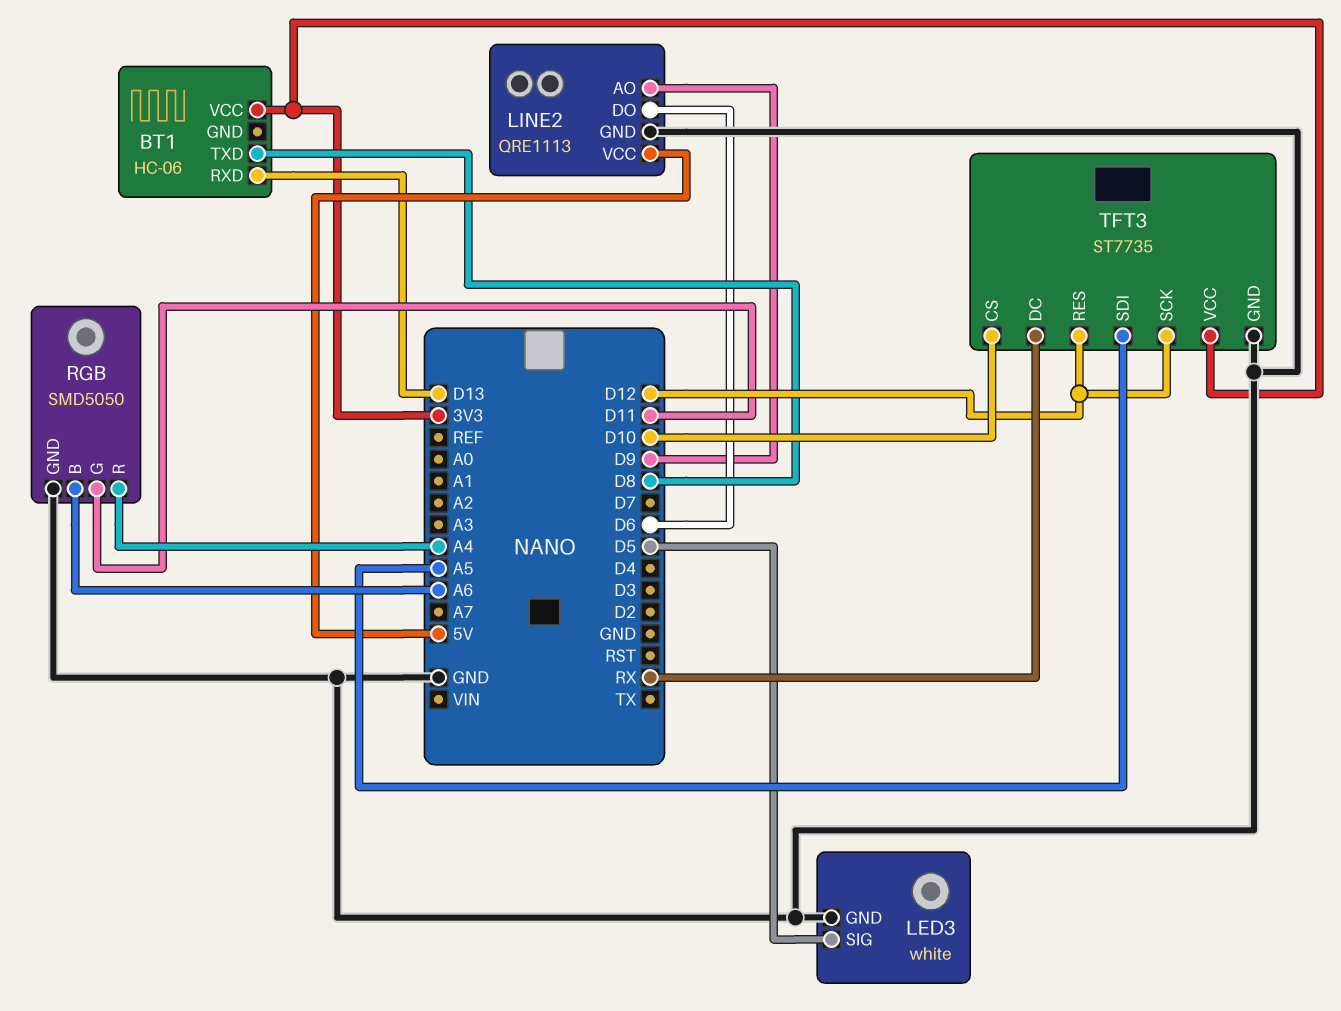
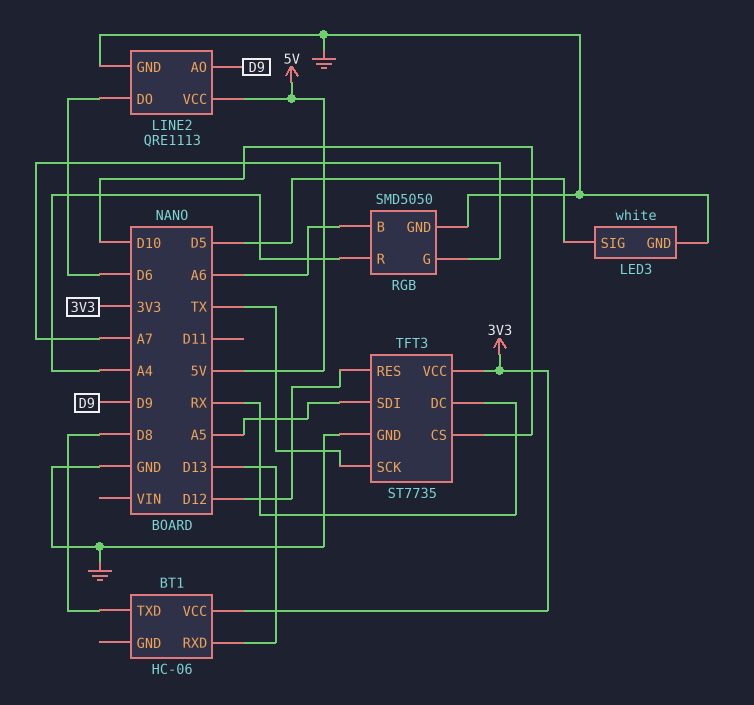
RGB pin G: D11 -> A7
TFT3 pin SCK: D12 -> TX

